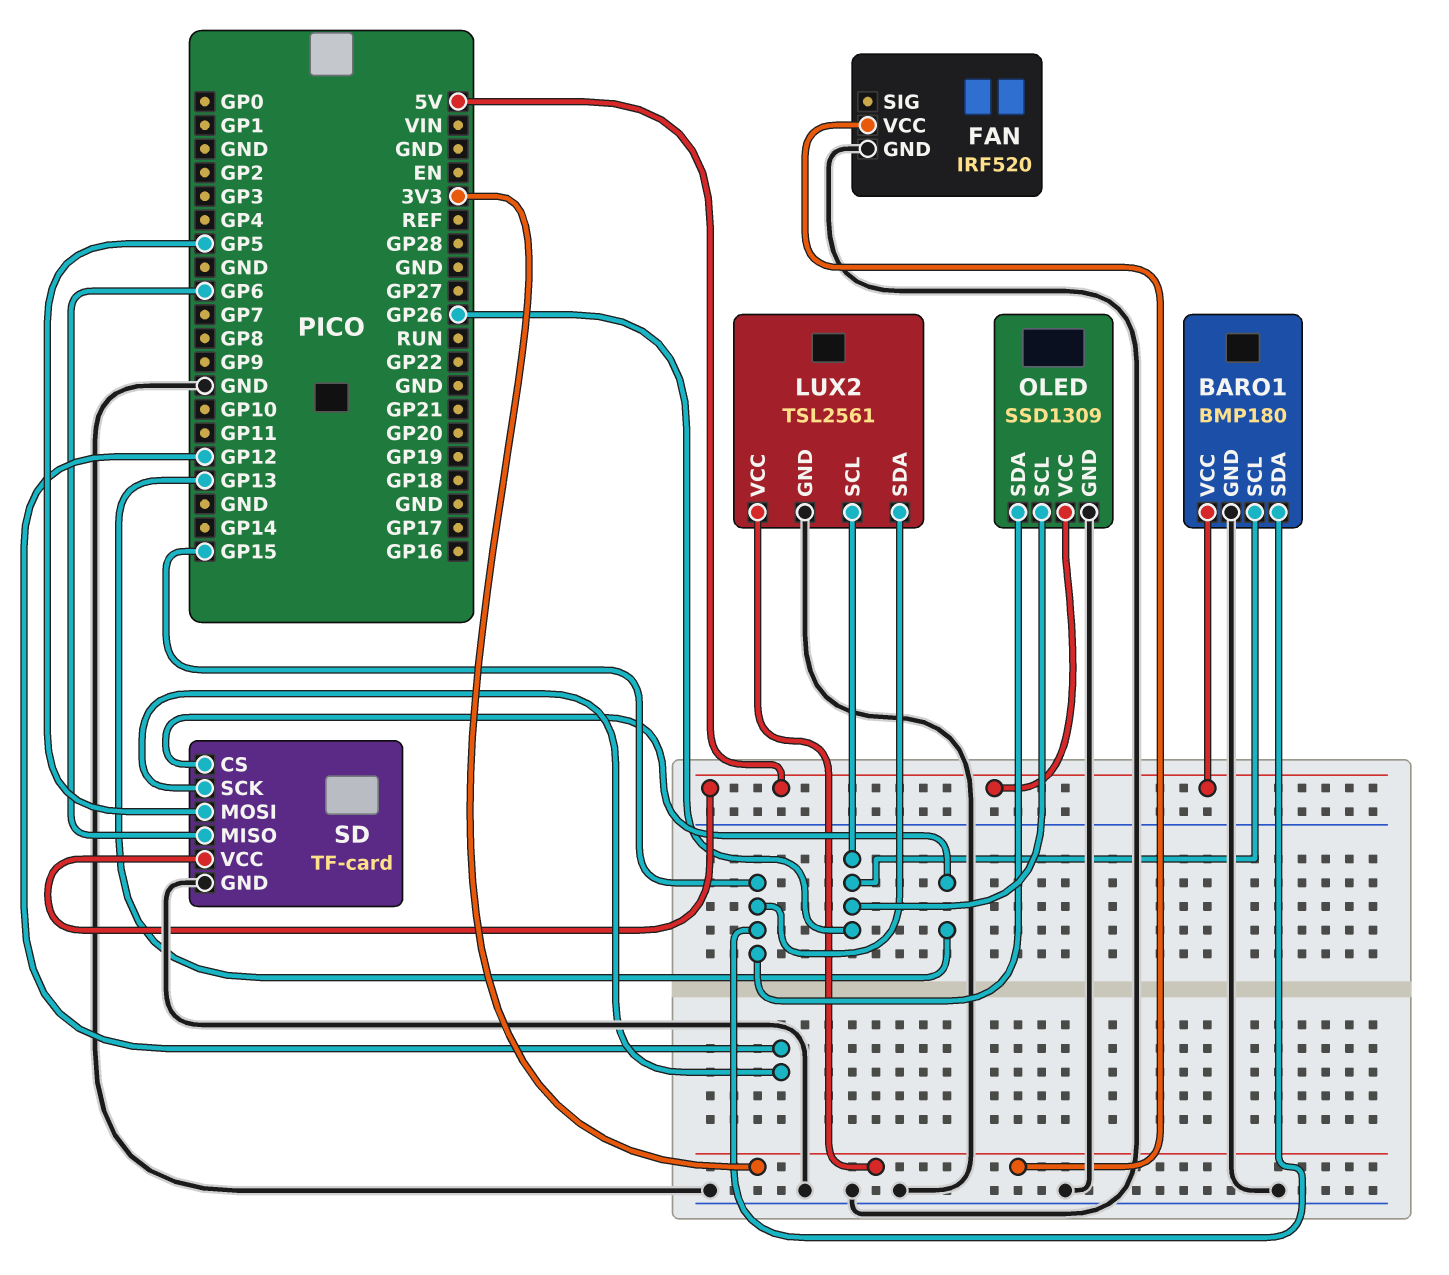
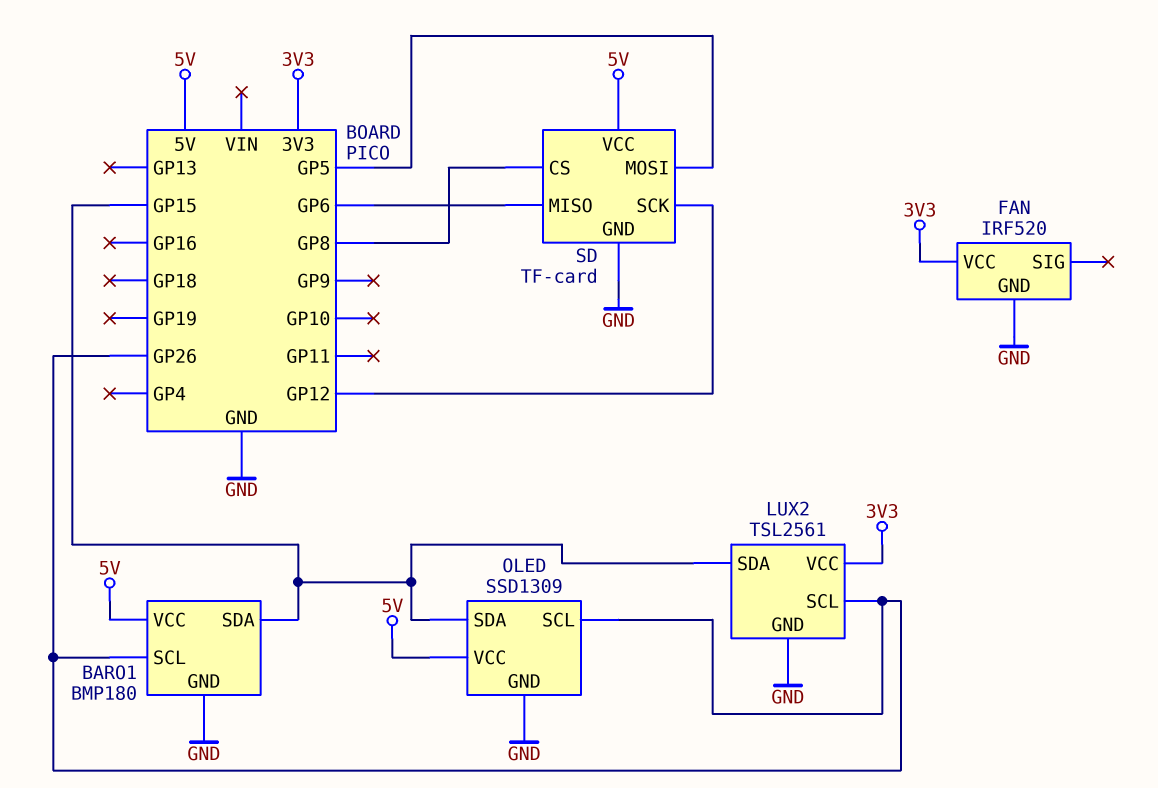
SD pin CS: GP13 -> GP8

